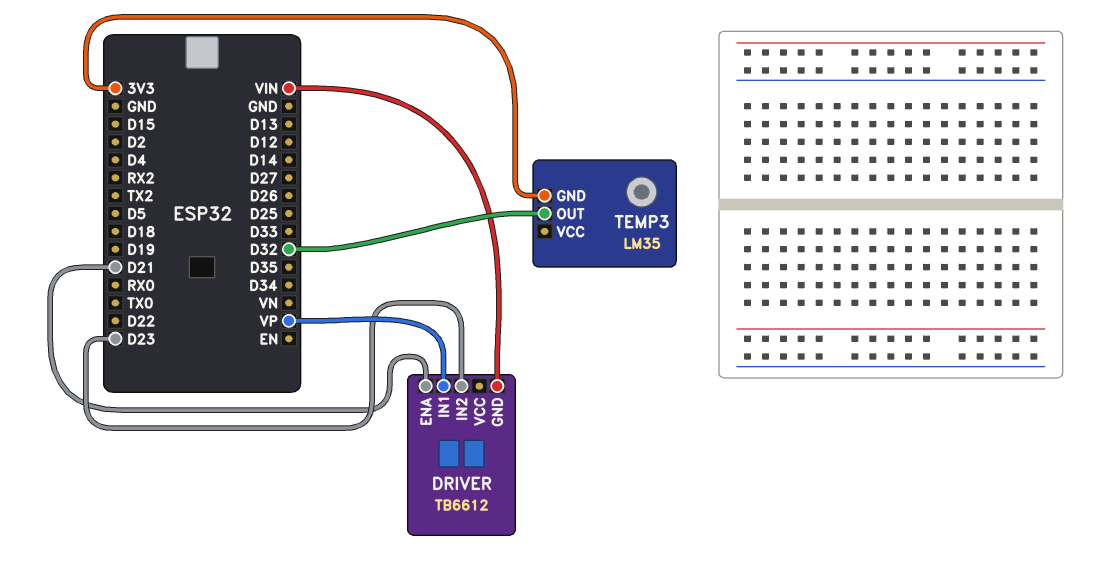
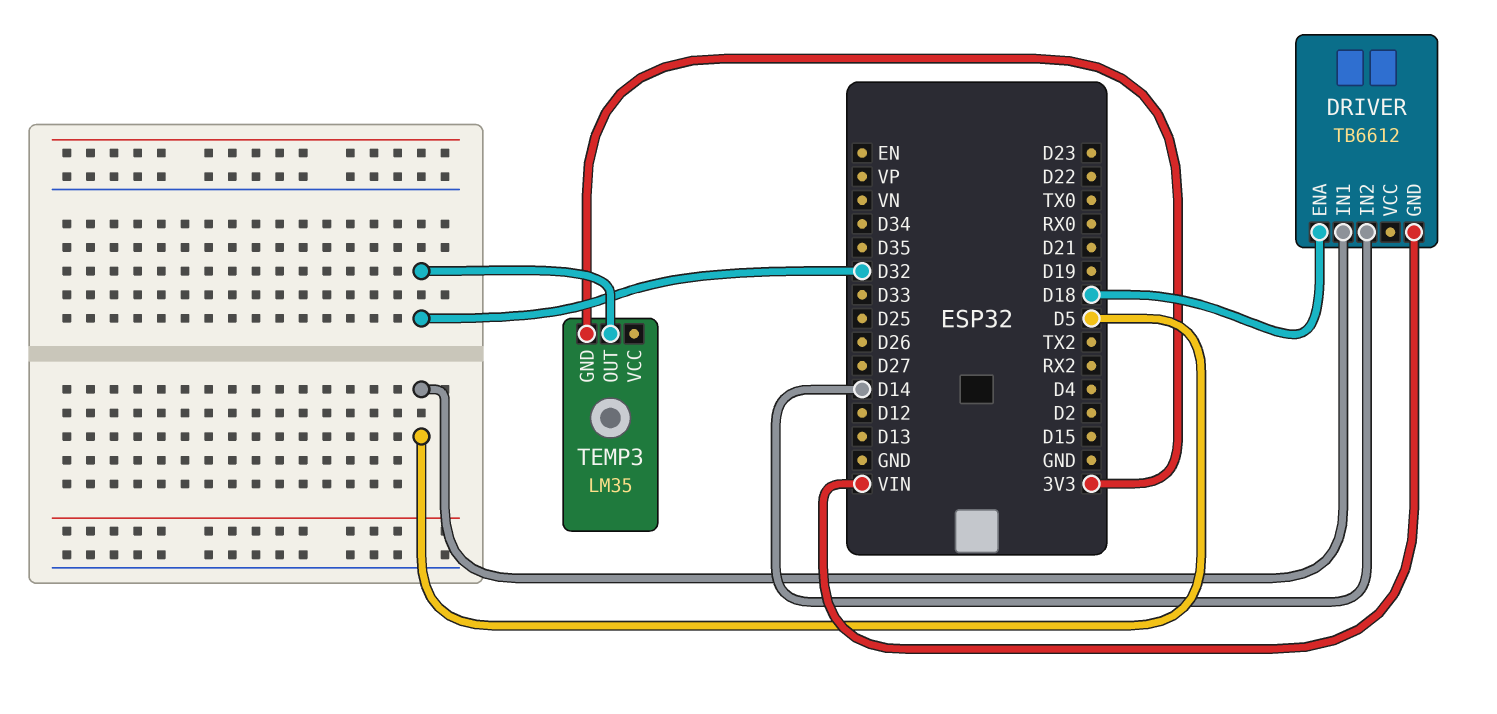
DRIVER pin ENA: D21 -> D18
DRIVER pin IN1: VP -> D5
DRIVER pin IN2: D23 -> D14

